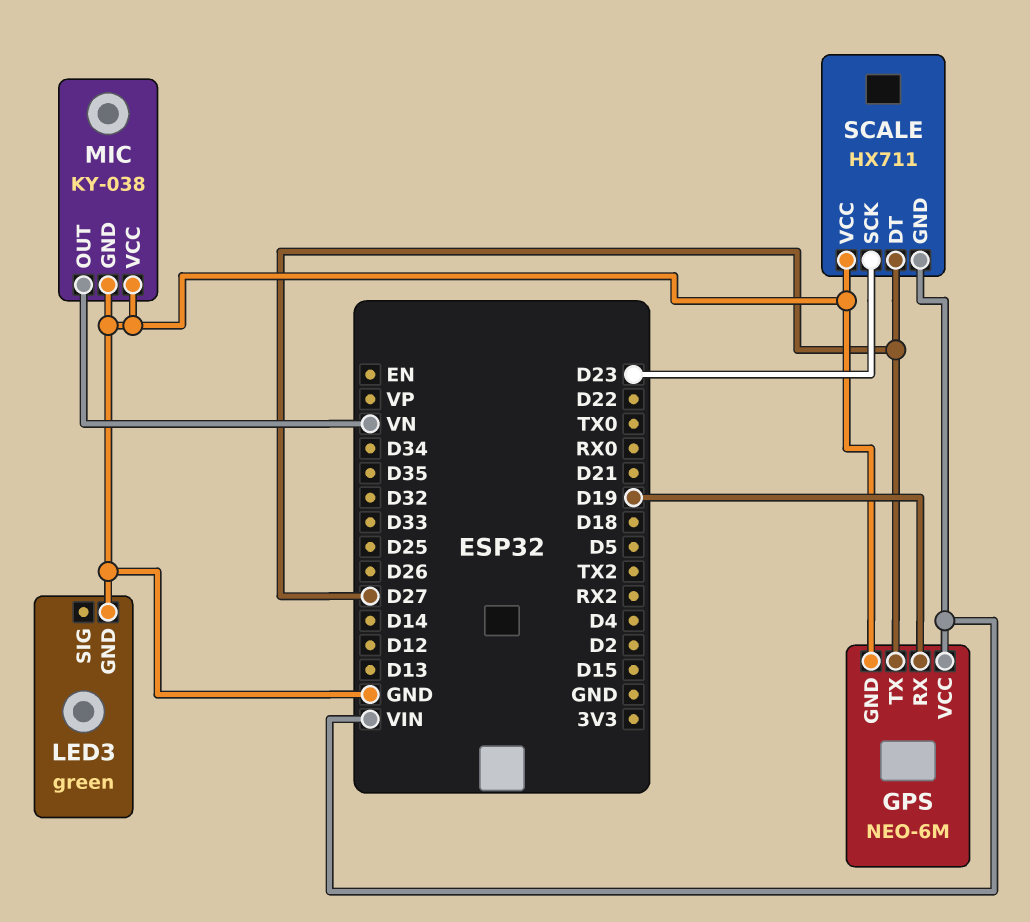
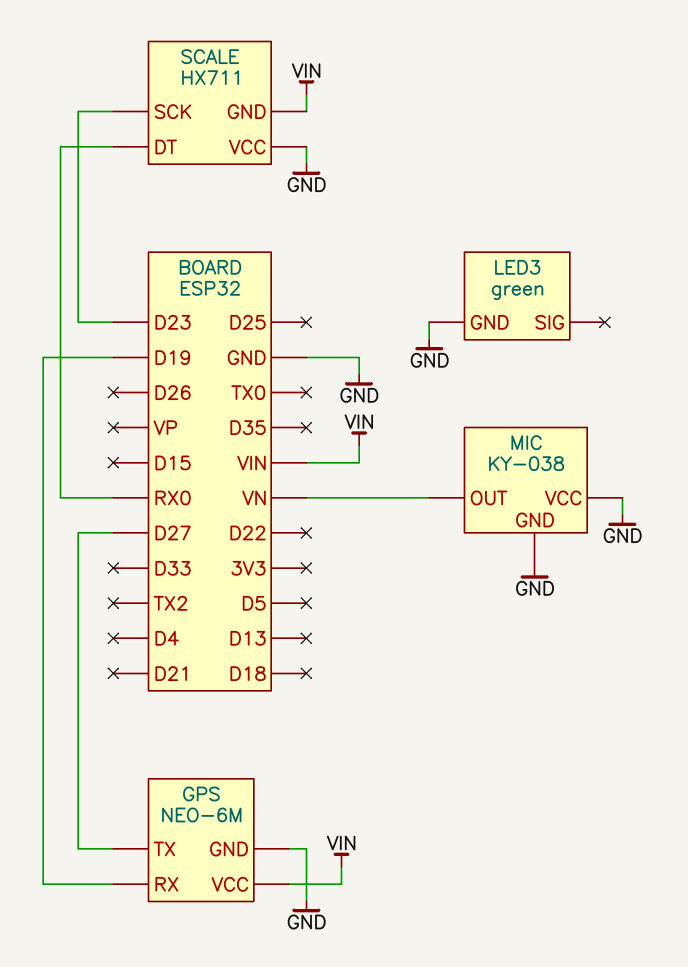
SCALE pin DT: D27 -> RX0

